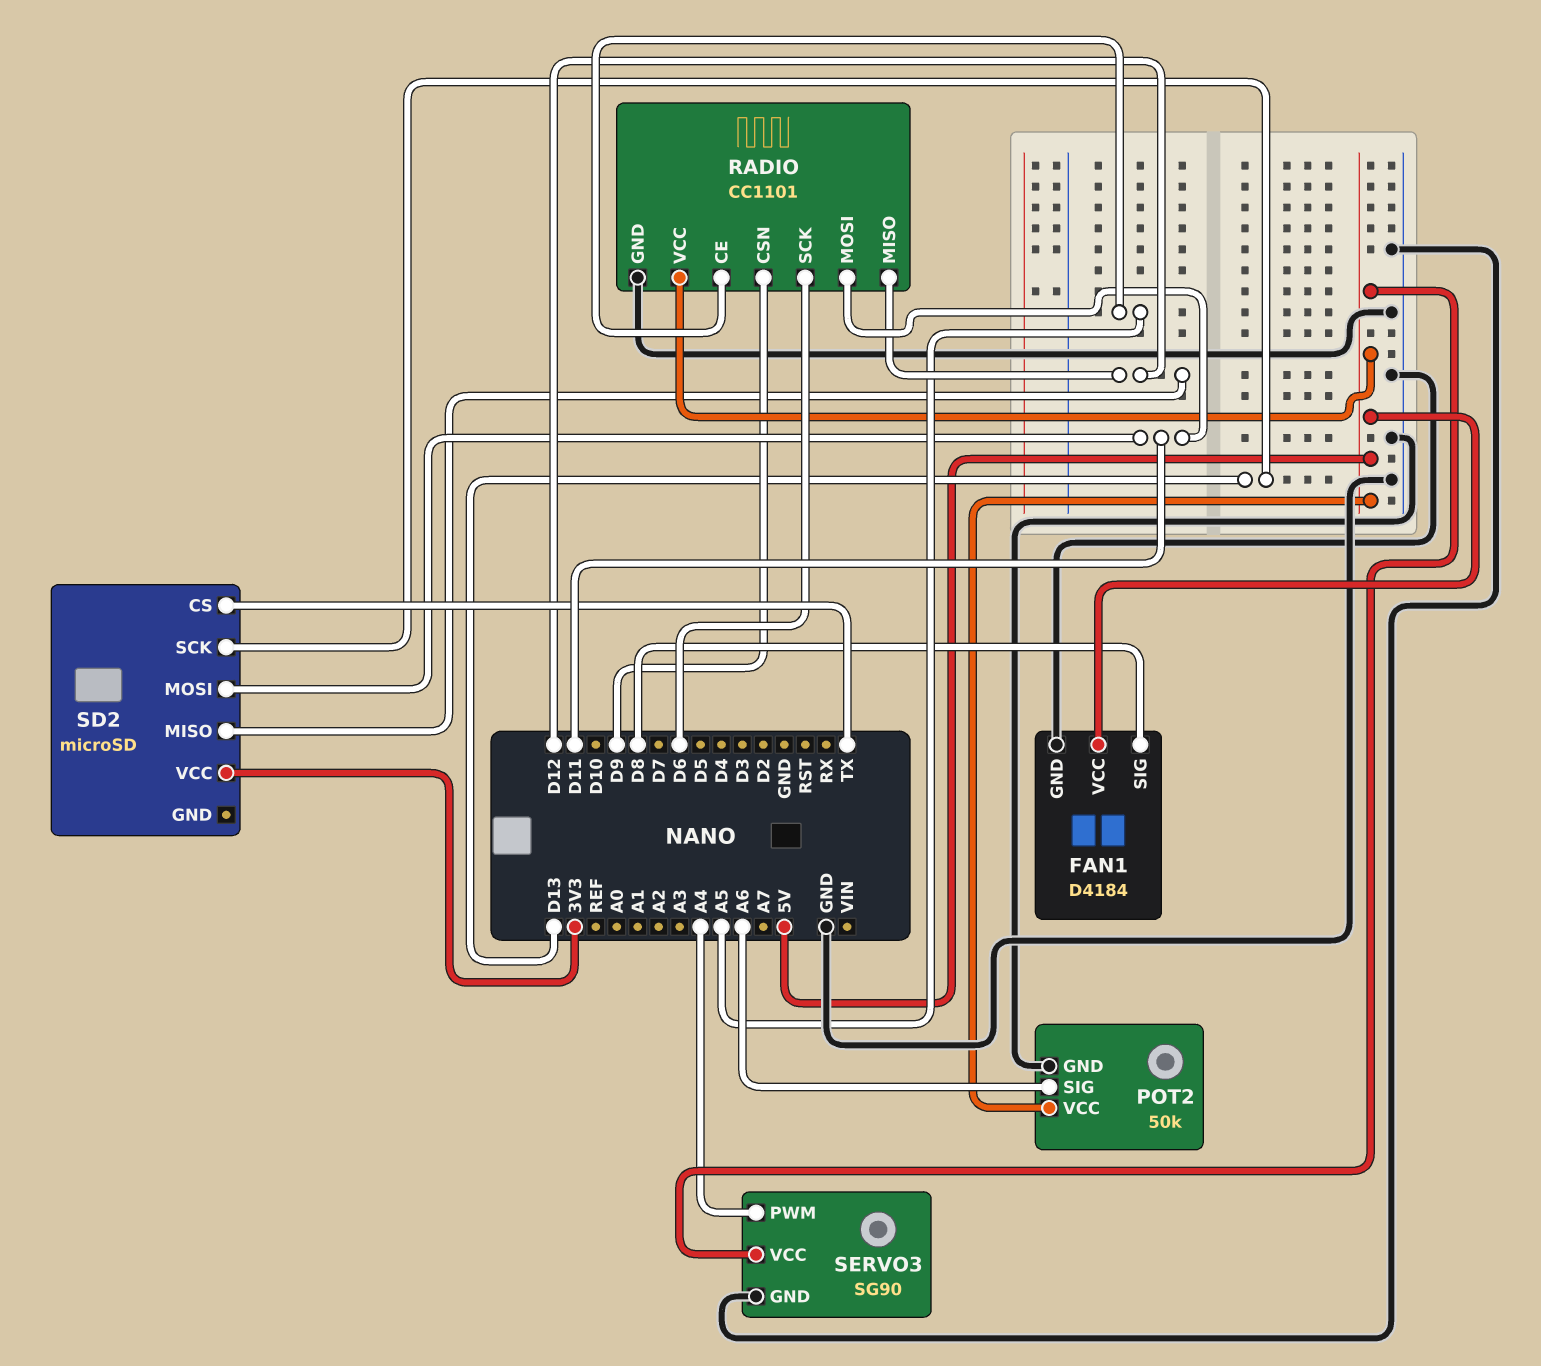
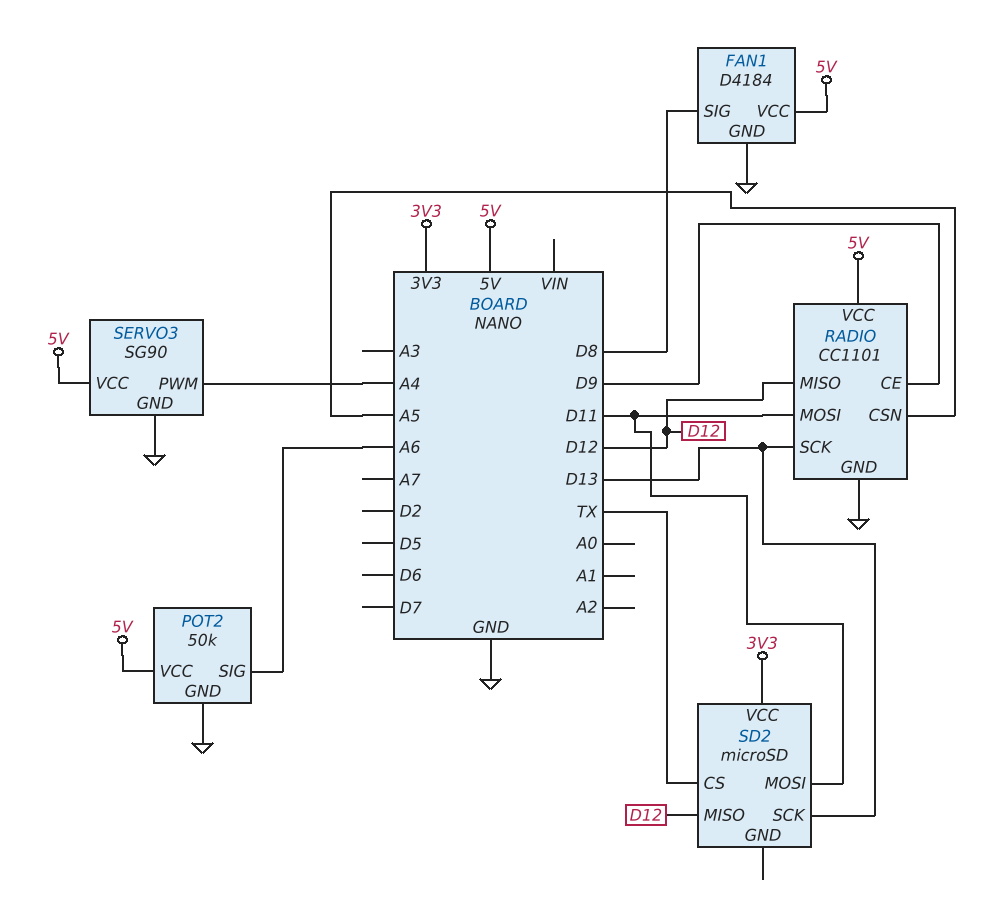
RADIO pin CE: A5 -> D9
RADIO pin CSN: D9 -> A5
RADIO pin SCK: D6 -> D13

